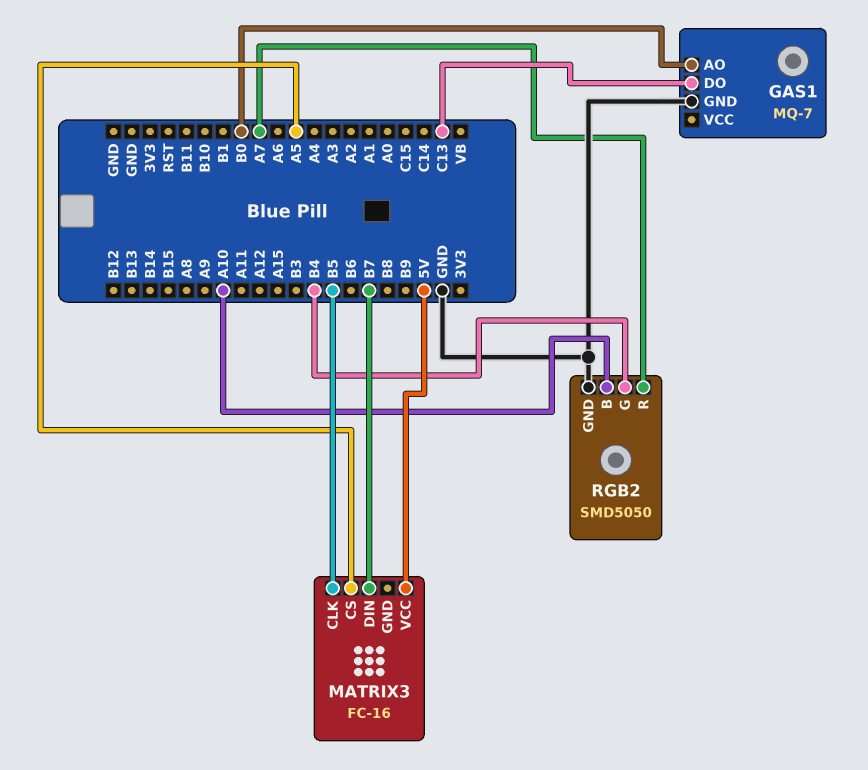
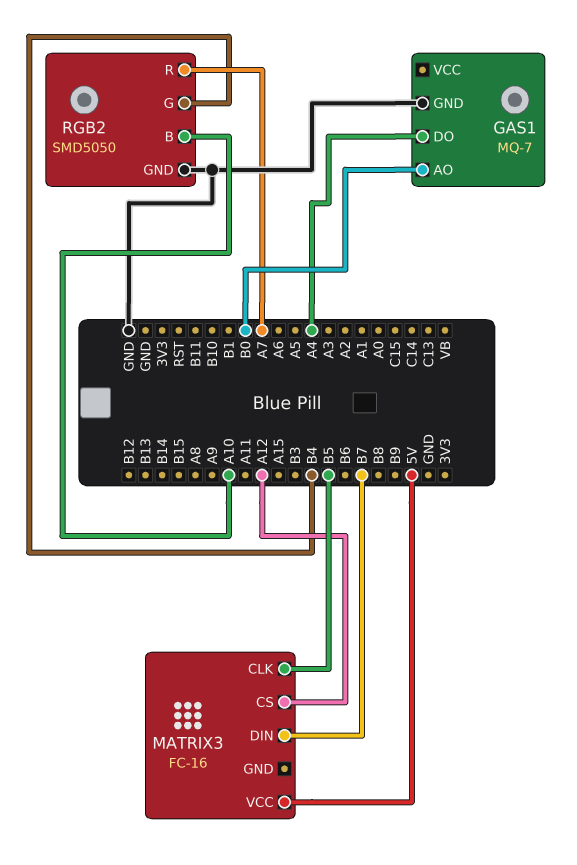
GAS1 pin DO: C13 -> A4
MATRIX3 pin CS: A5 -> A12

